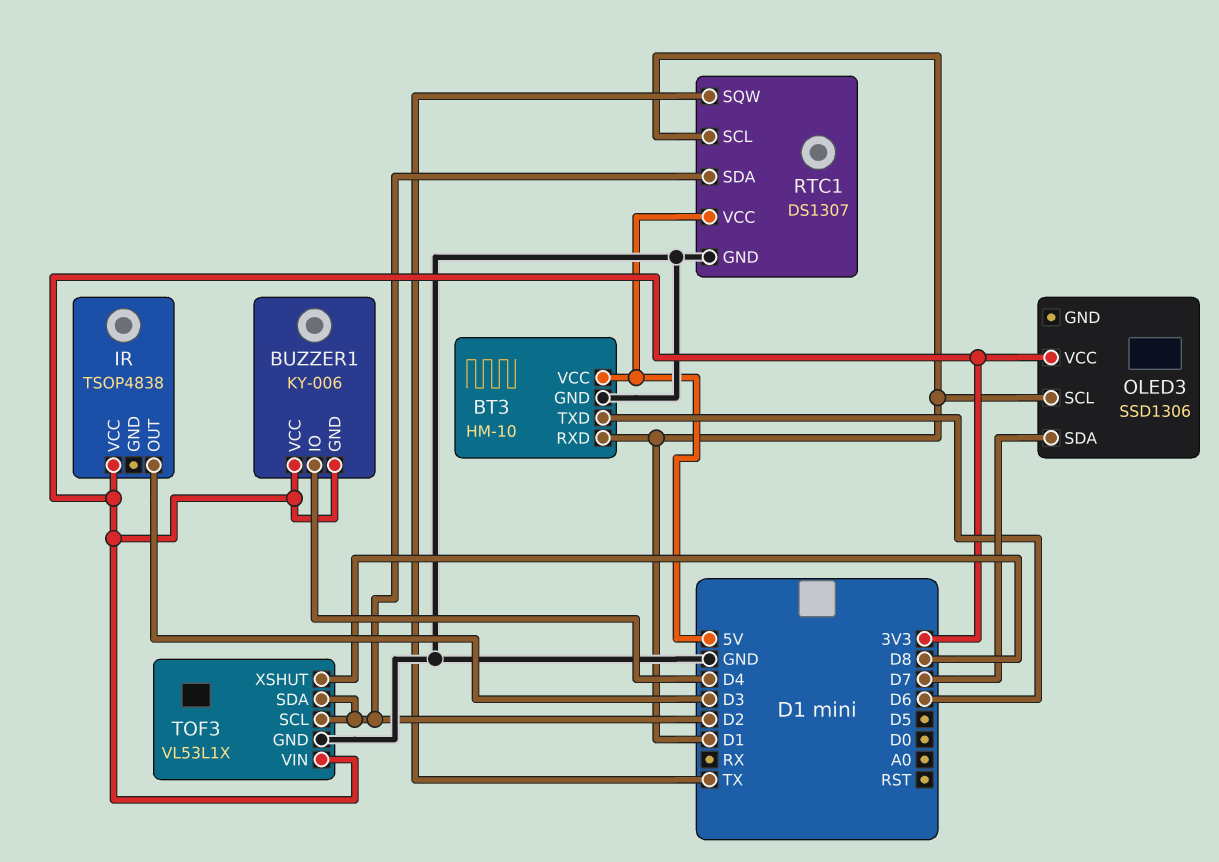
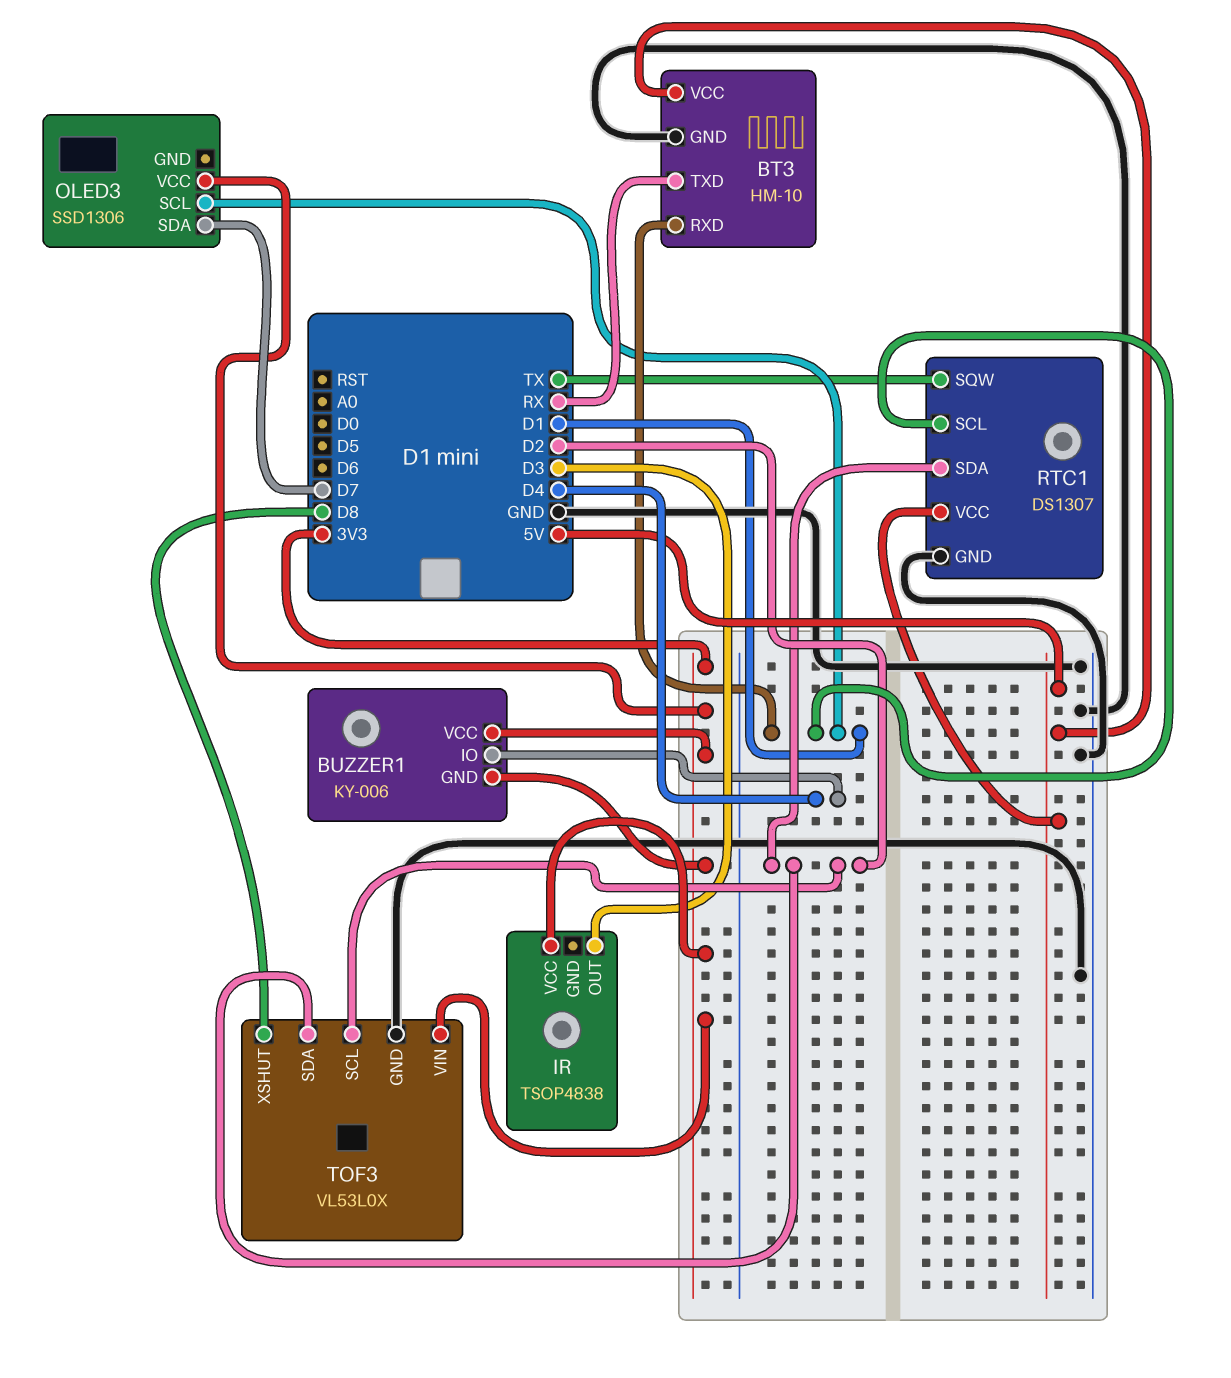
BT3 pin TXD: D6 -> RX
TOF3: VL53L1X -> VL53L0X

